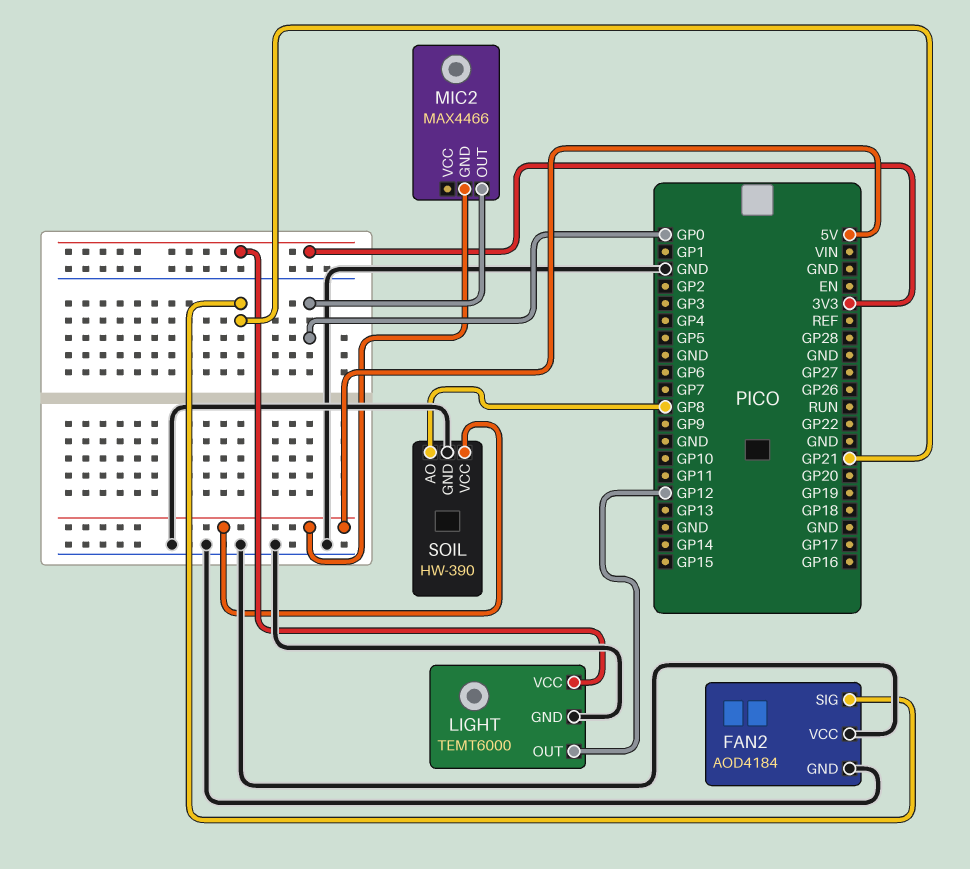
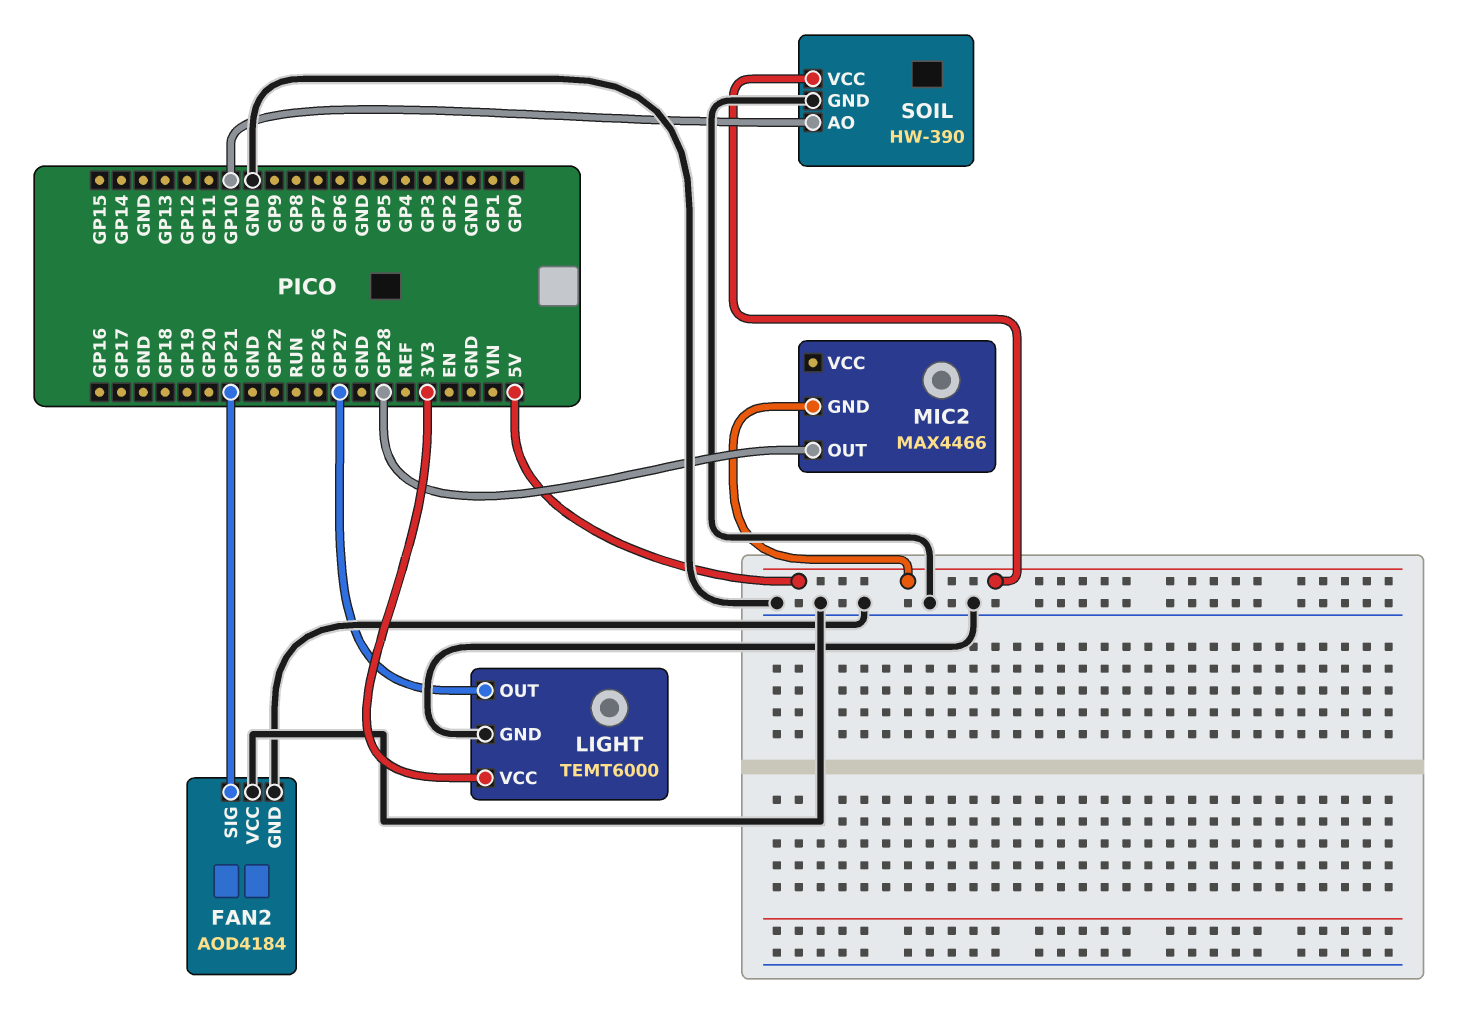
LIGHT pin OUT: GP12 -> GP27
MIC2 pin OUT: GP0 -> GP28
SOIL pin AO: GP8 -> GP10

